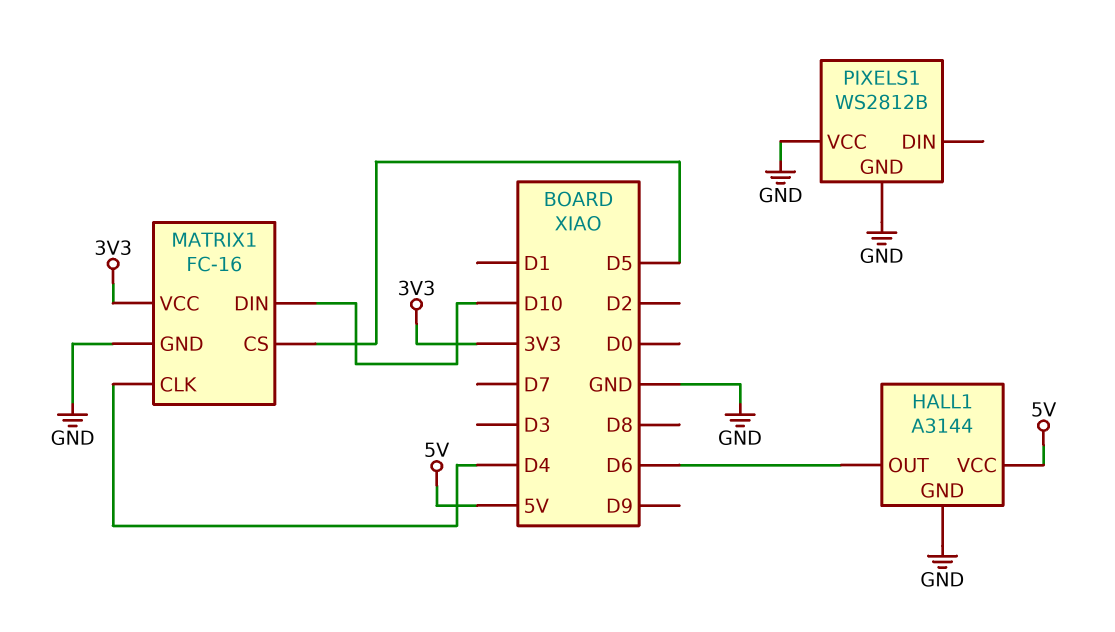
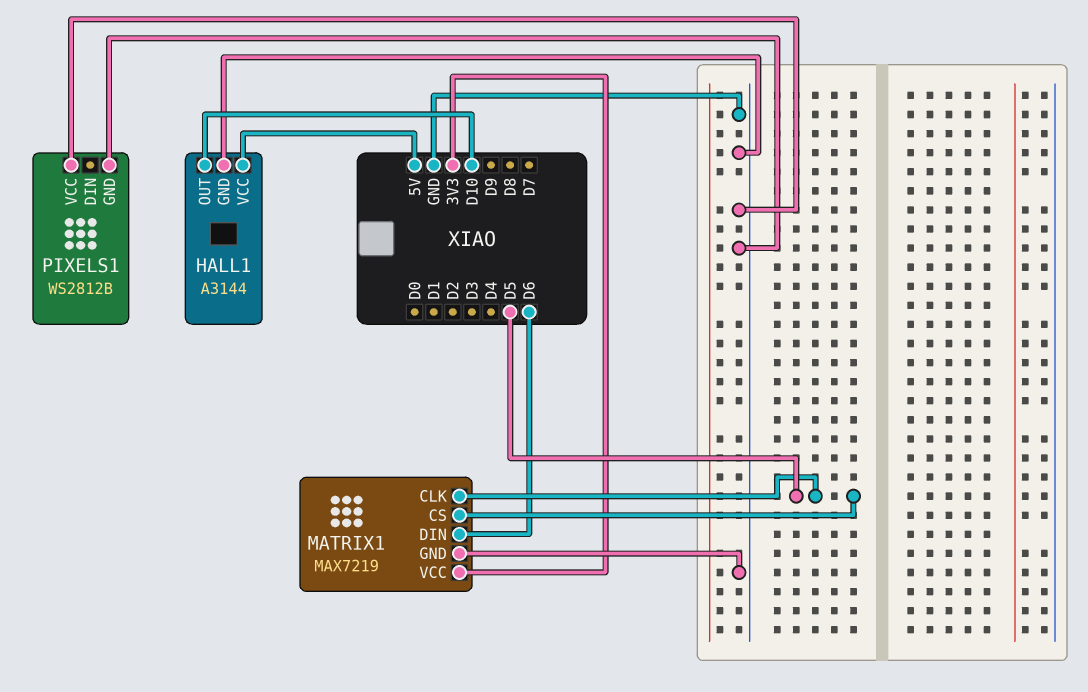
HALL1 pin OUT: D6 -> D10
MATRIX1: FC-16 -> MAX7219
MATRIX1 pin CLK: D4 -> D5
MATRIX1 pin DIN: D10 -> D6

